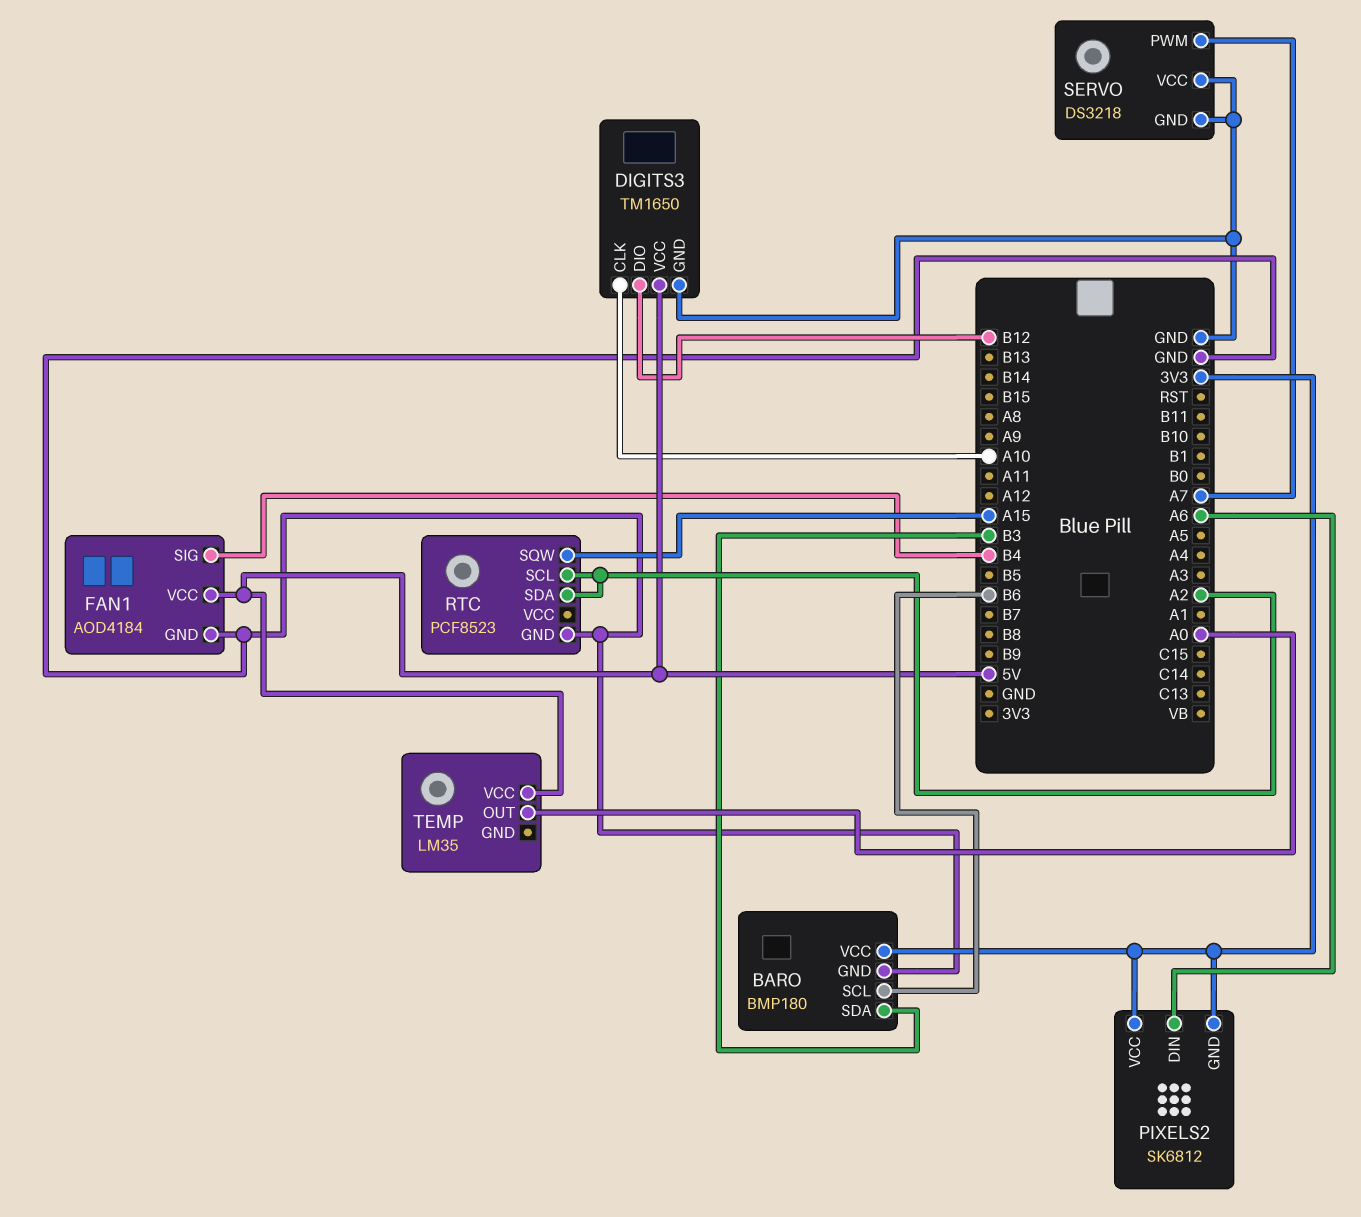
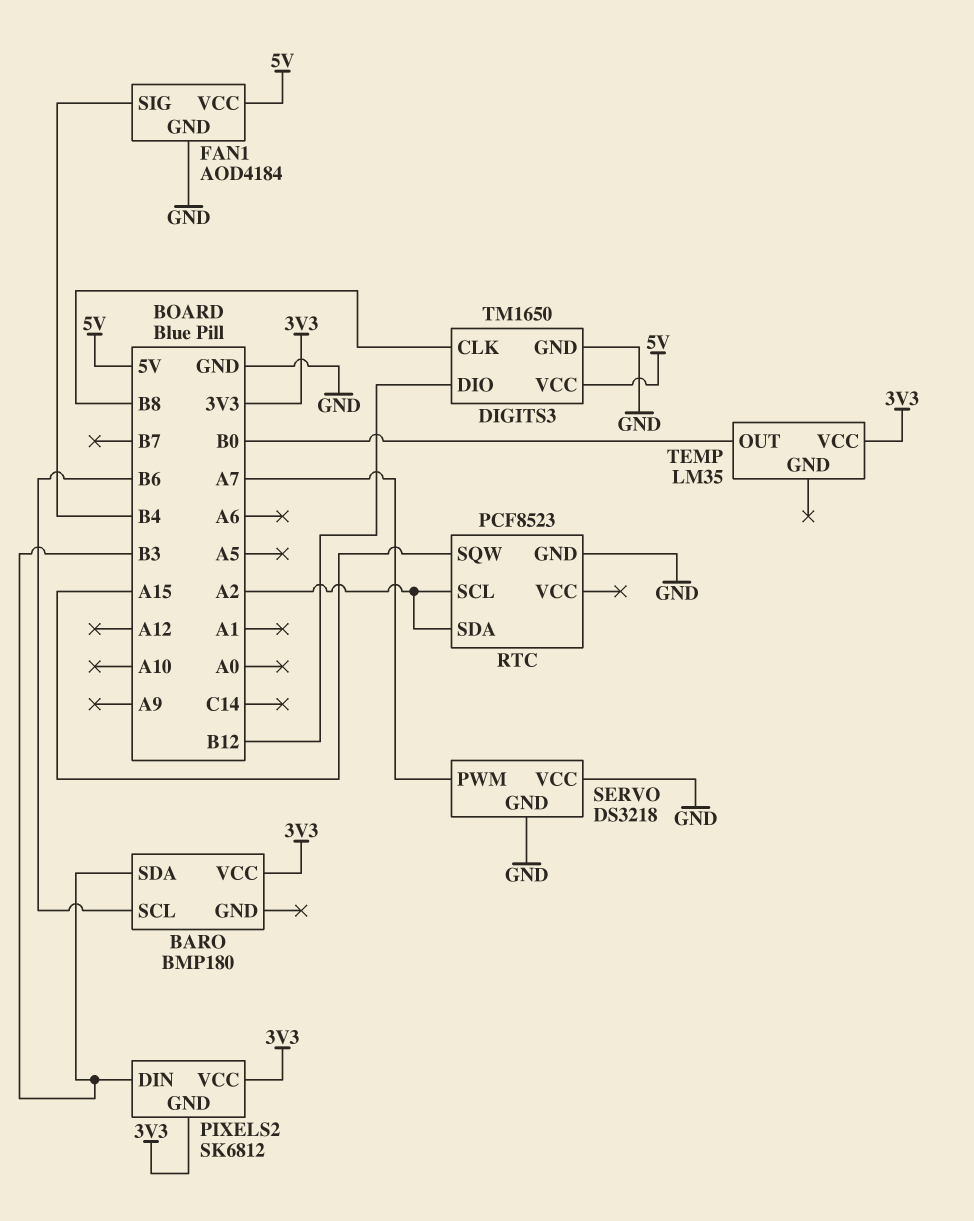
BARO pin GND: GND -> none
DIGITS3 pin CLK: A10 -> B8
PIXELS2 pin DIN: A6 -> B3
TEMP pin OUT: A0 -> B0
TEMP pin VCC: 5V -> 3V3

